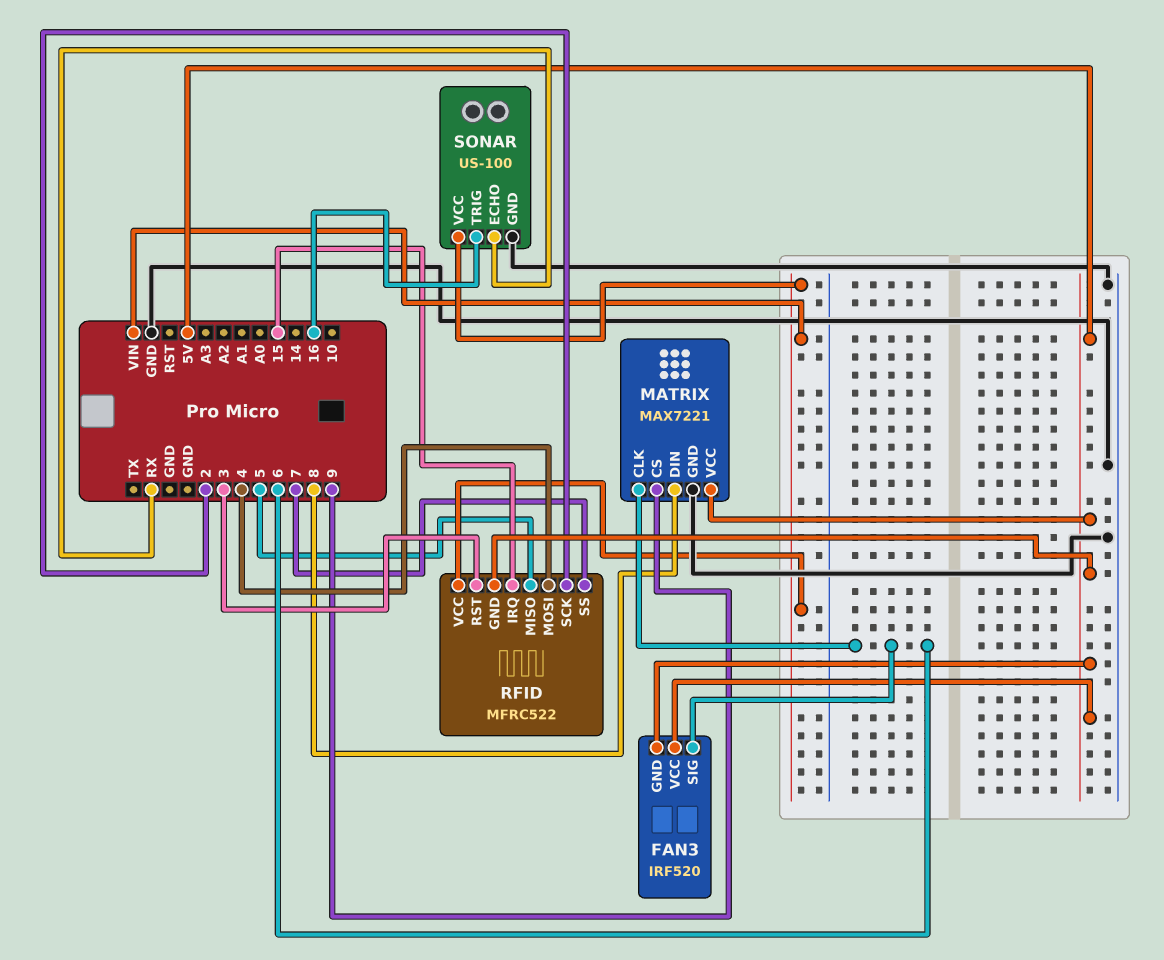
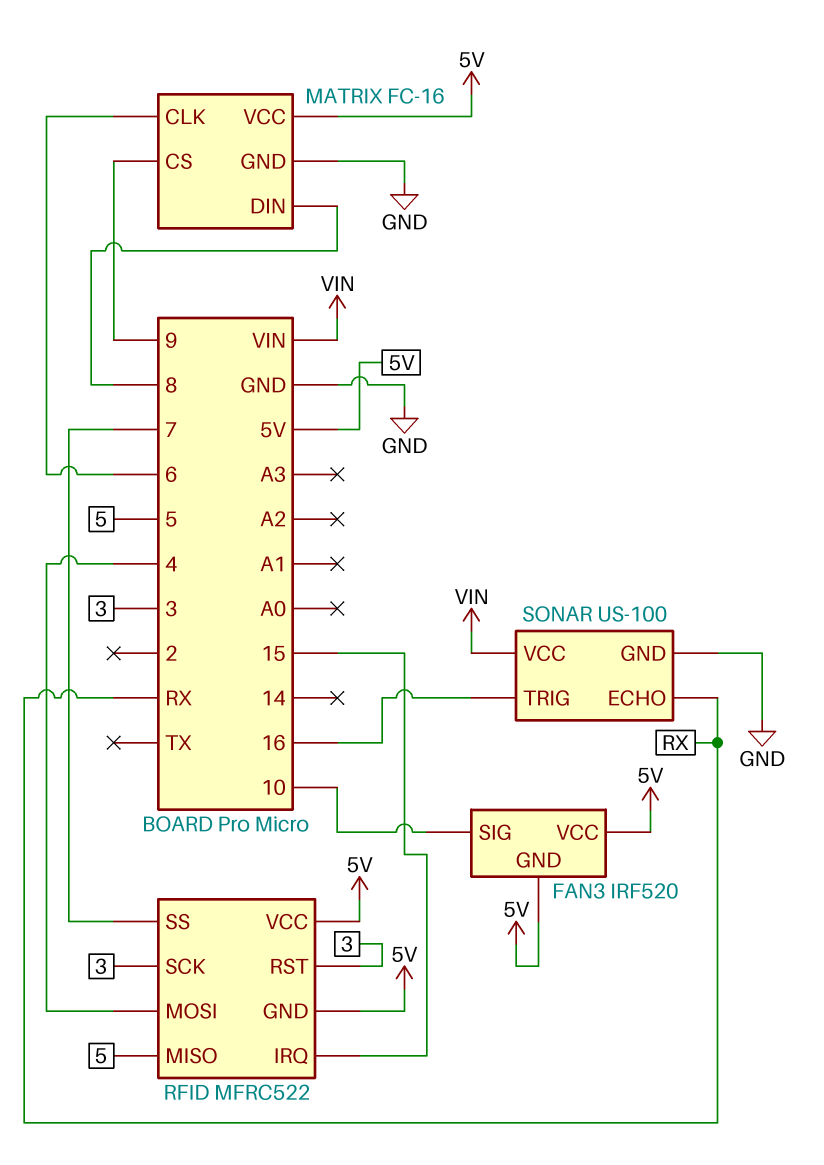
FAN3 pin SIG: 6 -> 10
MATRIX: MAX7221 -> FC-16
RFID pin SCK: 2 -> 3
RFID pin VCC: VIN -> 5V

